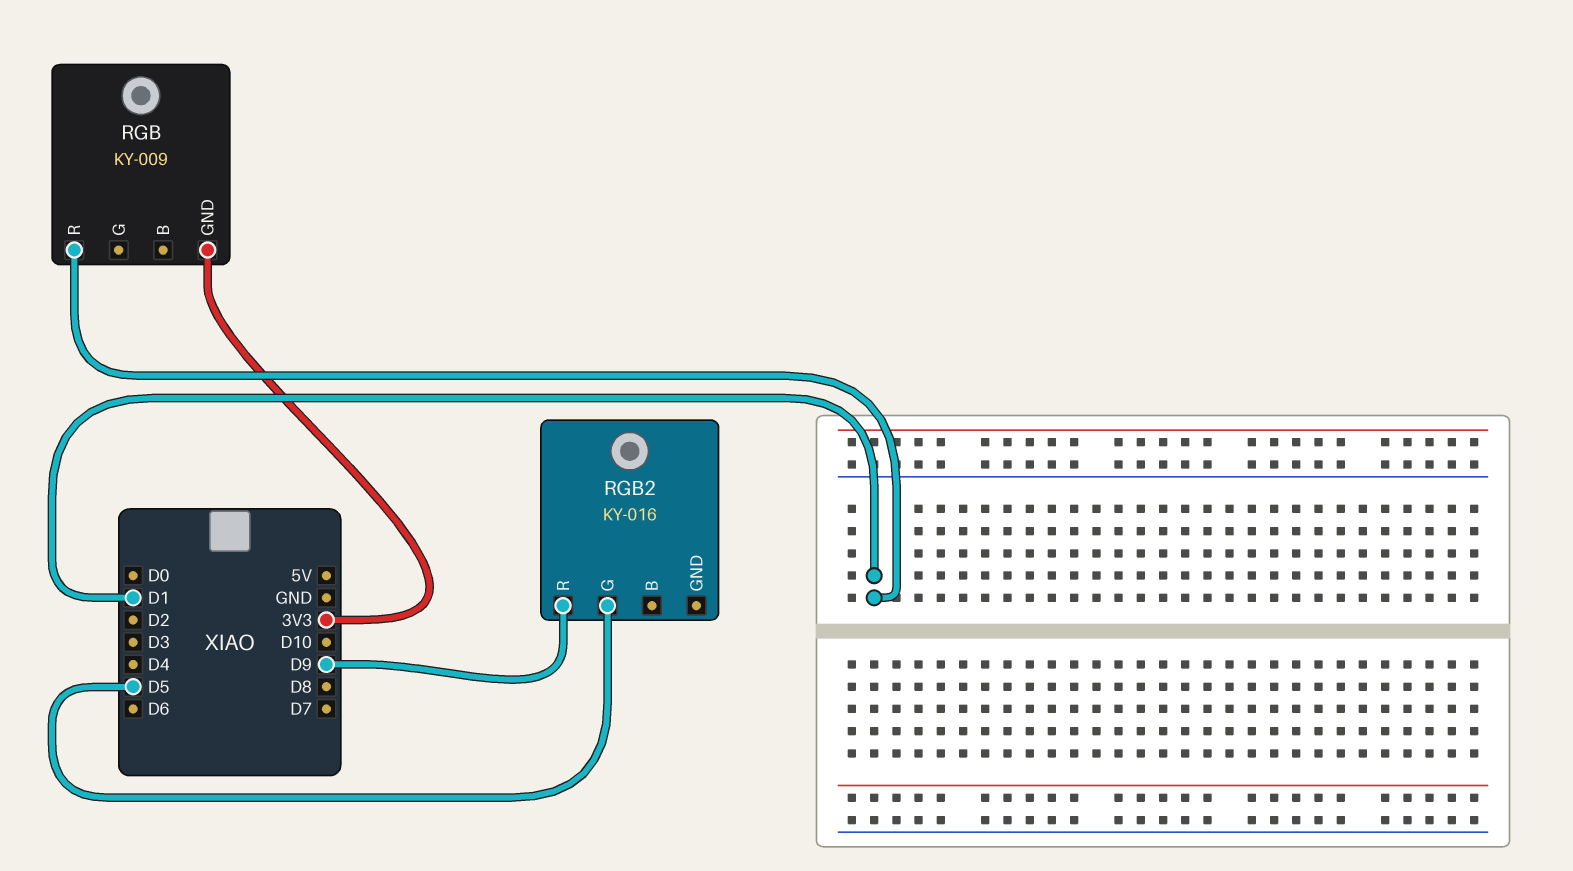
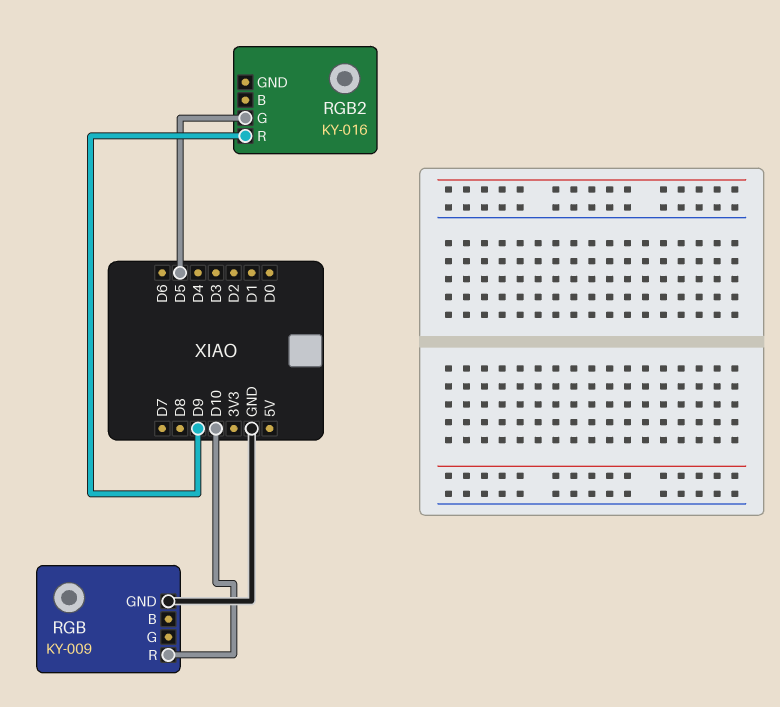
RGB pin GND: 3V3 -> GND
RGB pin R: D1 -> D10

